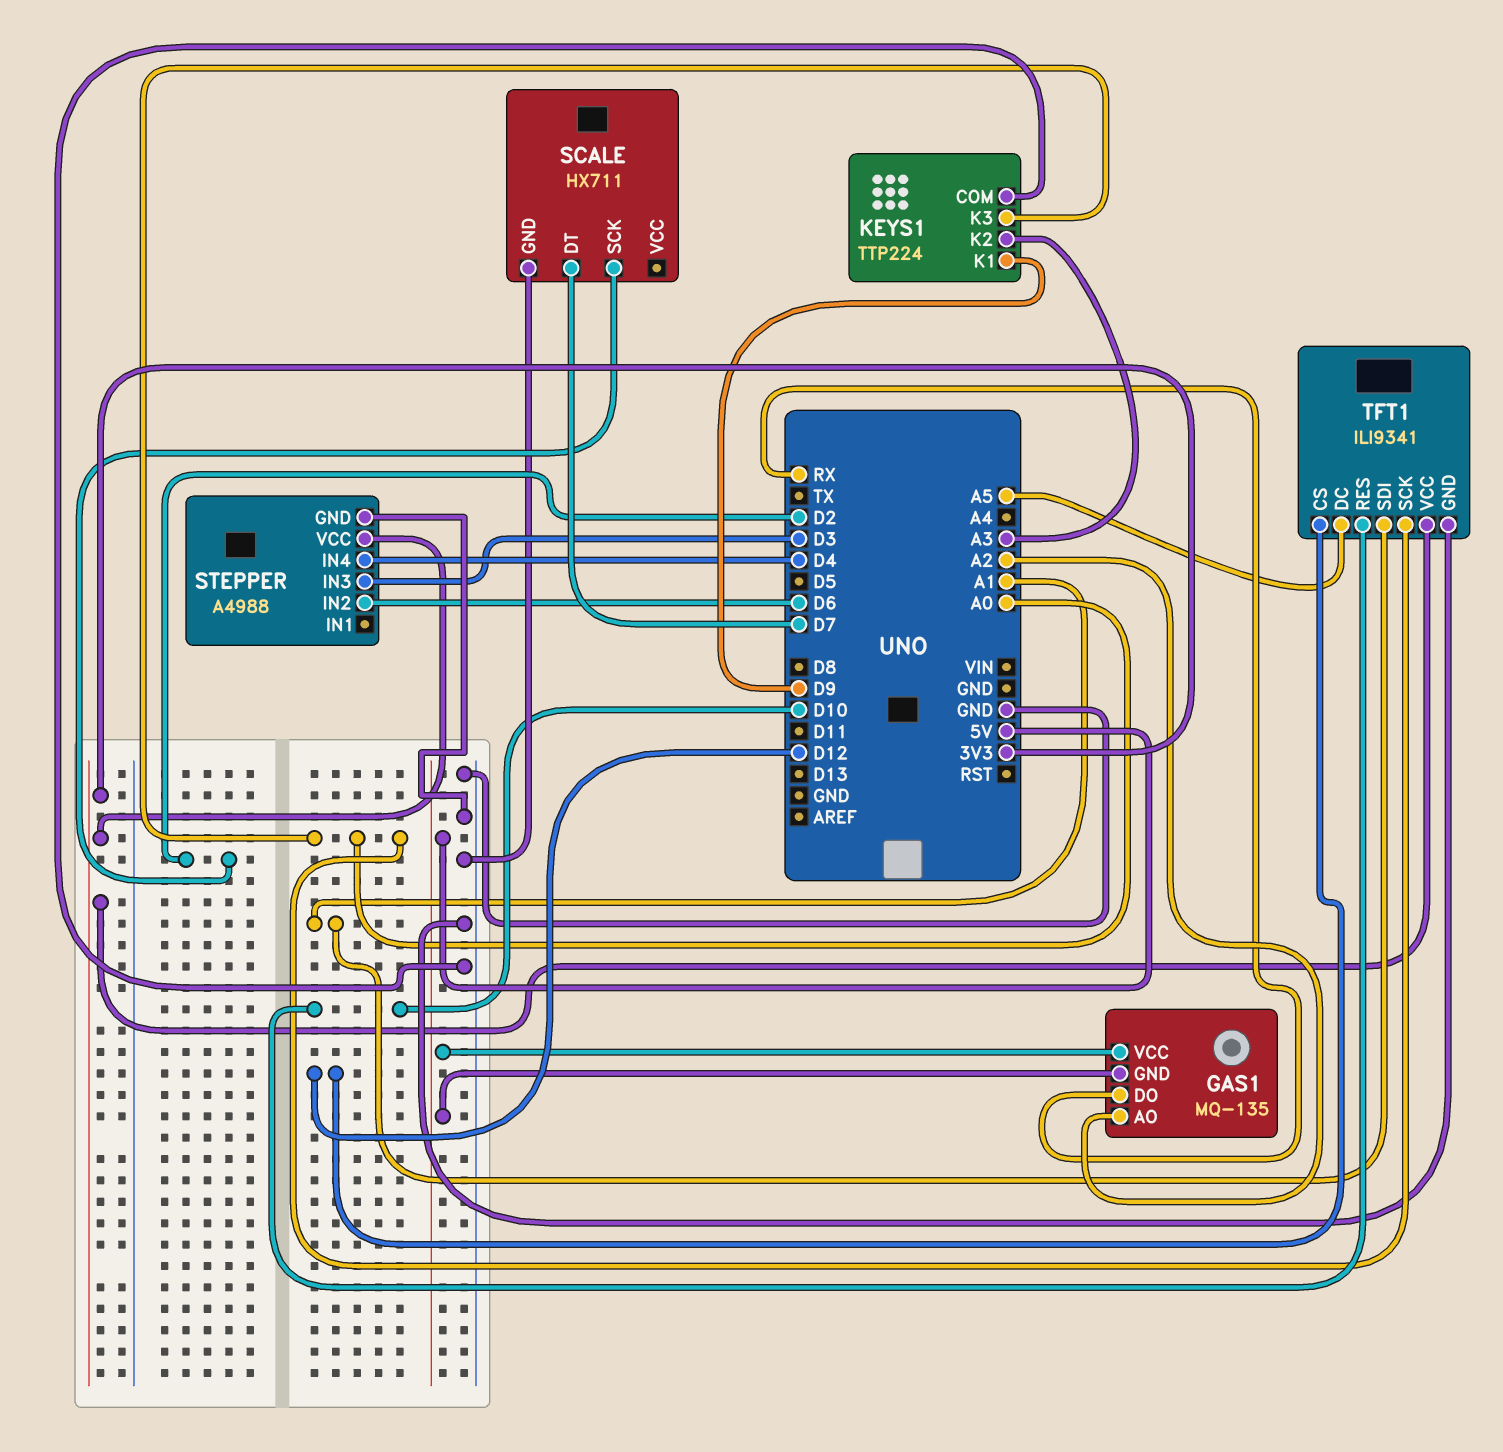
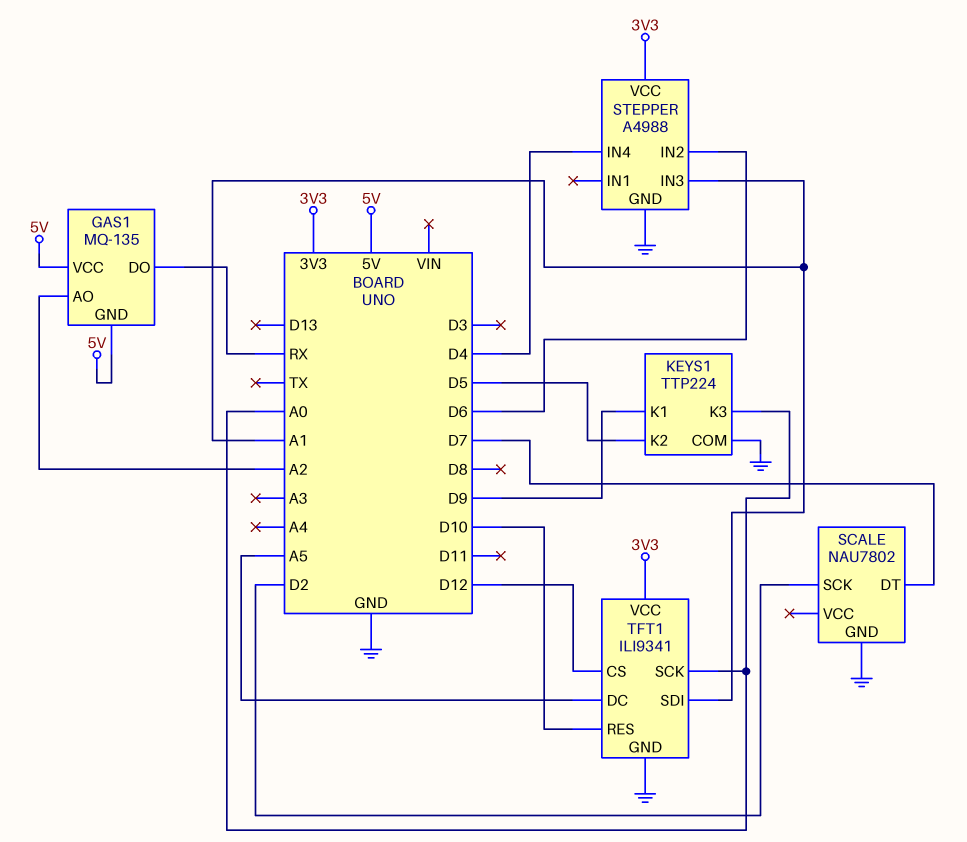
KEYS1 pin K2: A3 -> D5
SCALE: HX711 -> NAU7802
STEPPER pin IN3: D3 -> A1

